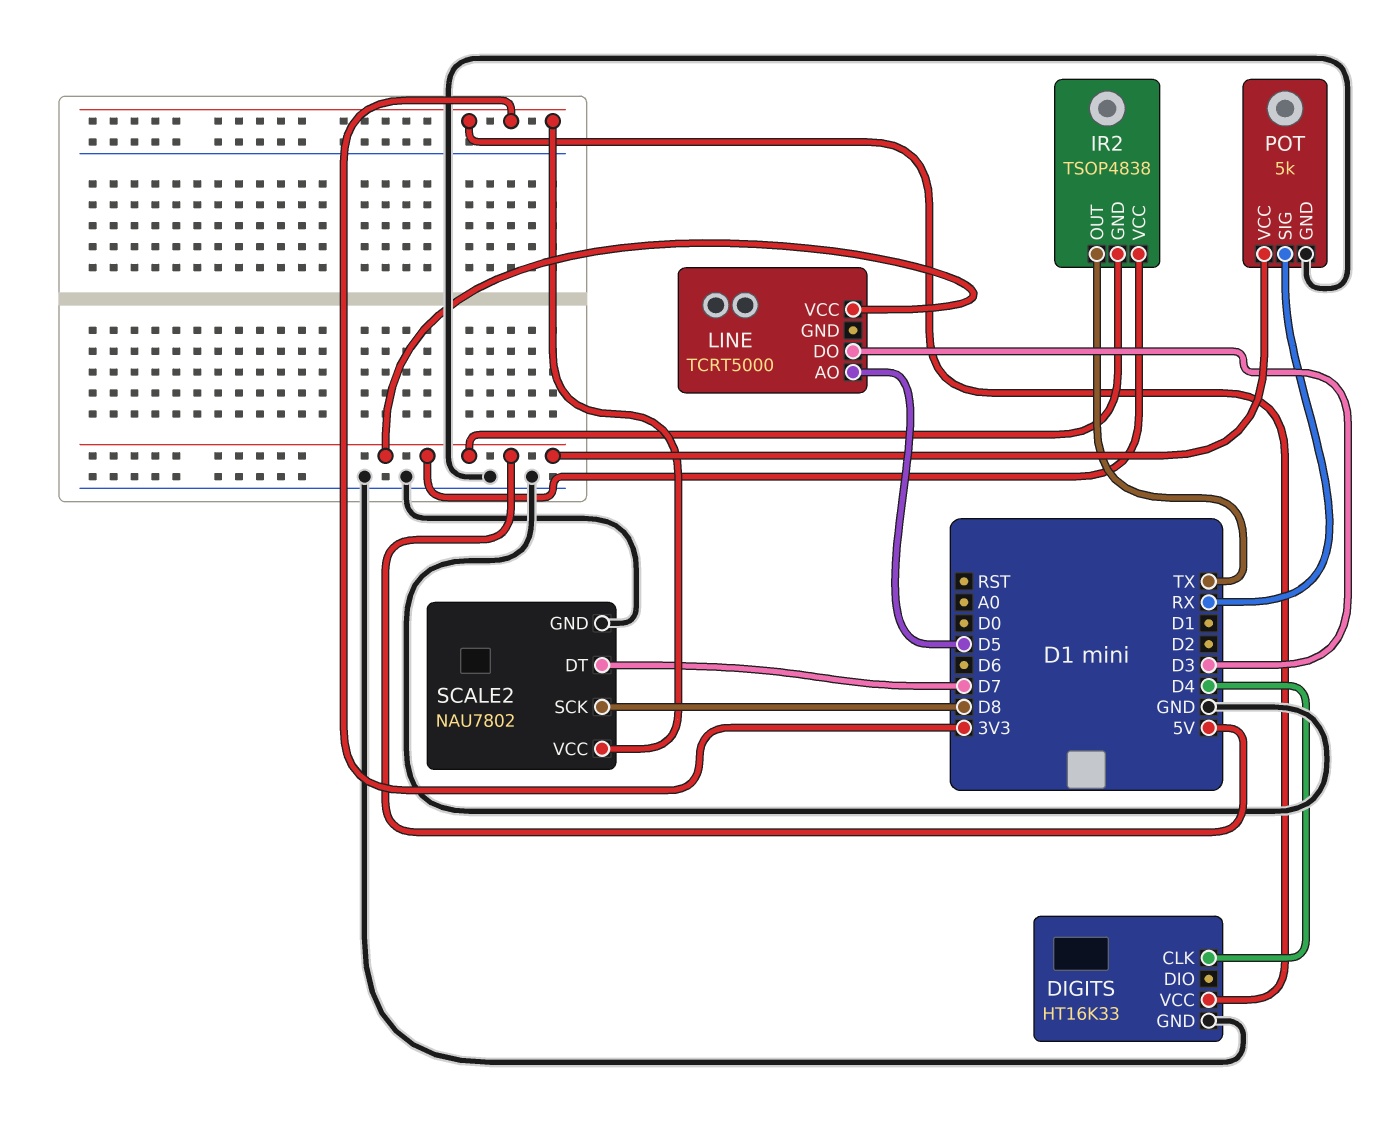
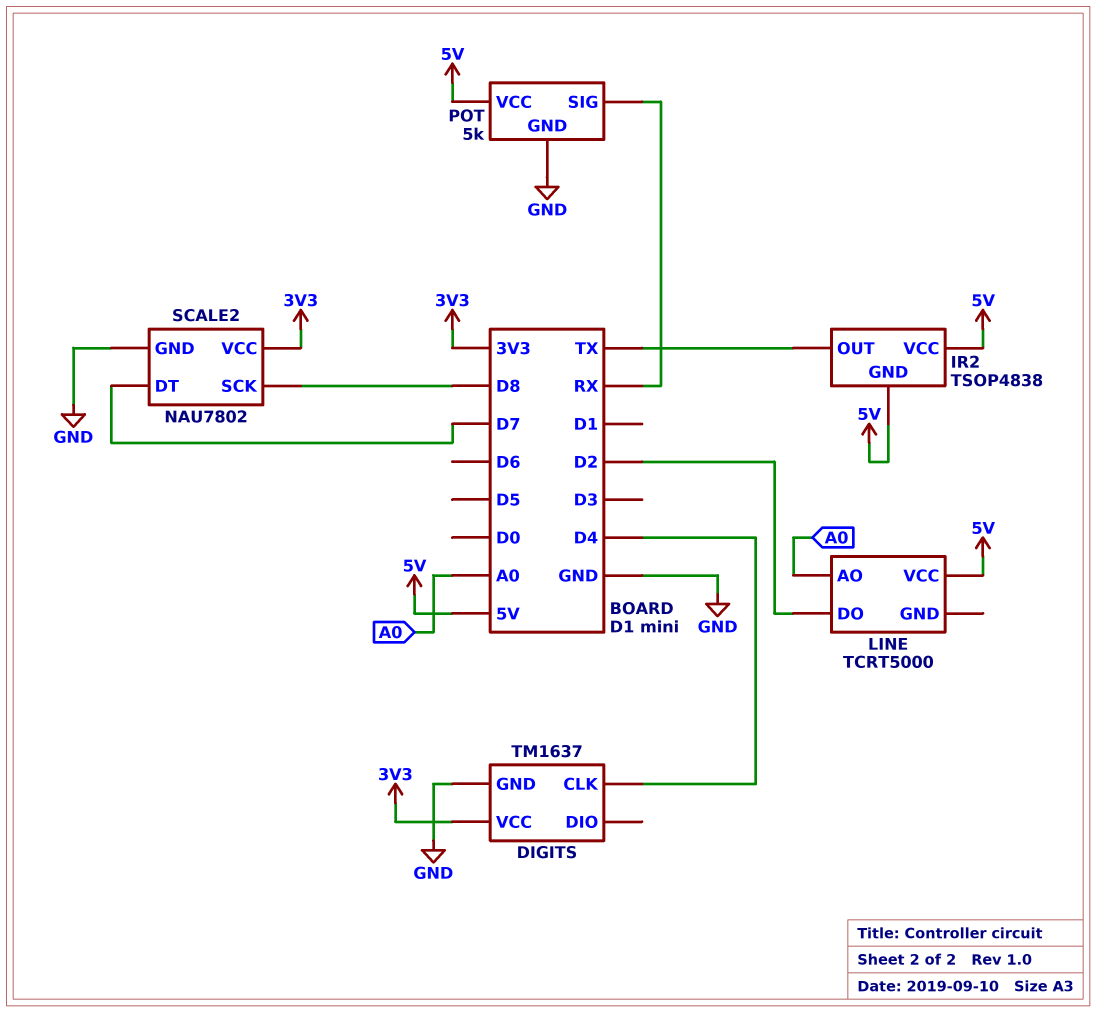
DIGITS: HT16K33 -> TM1637
LINE pin AO: D5 -> A0
LINE pin DO: D3 -> D2

